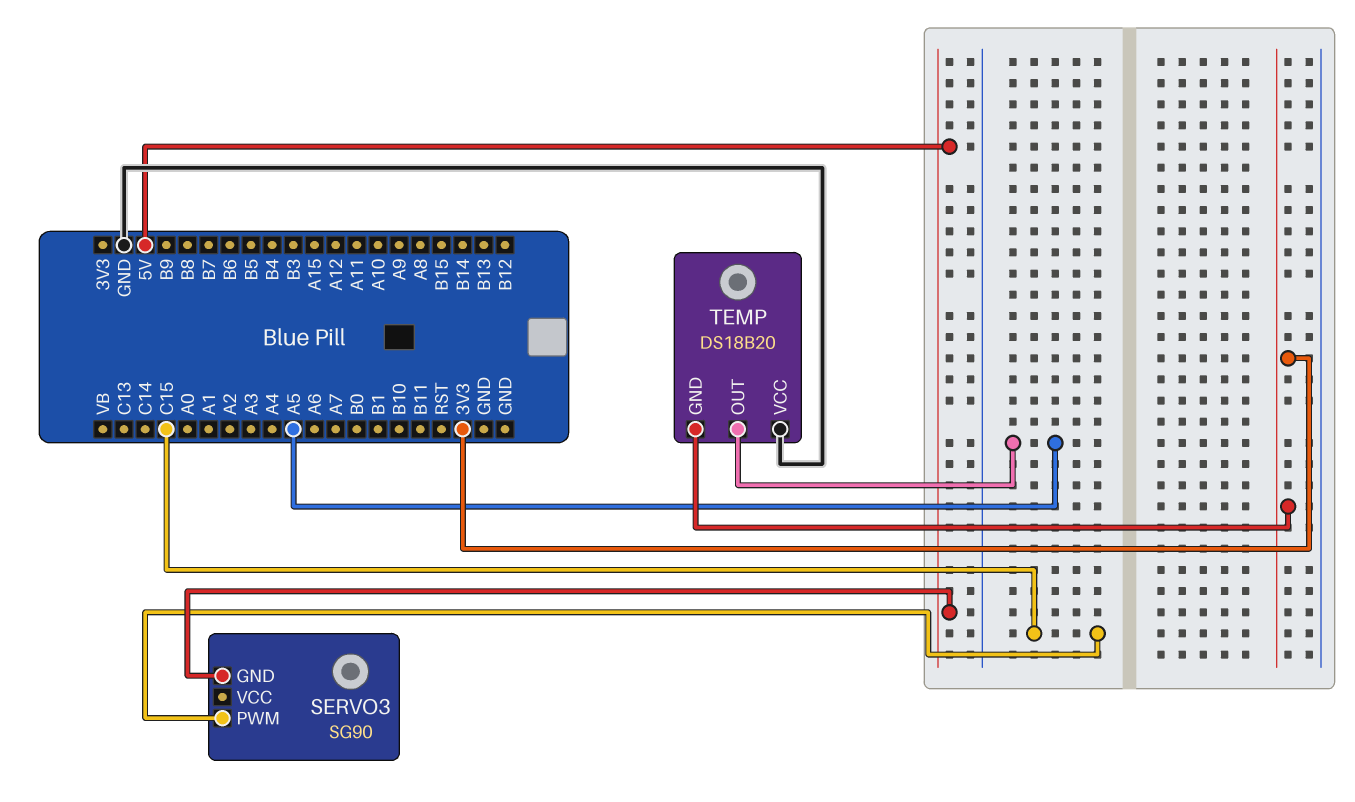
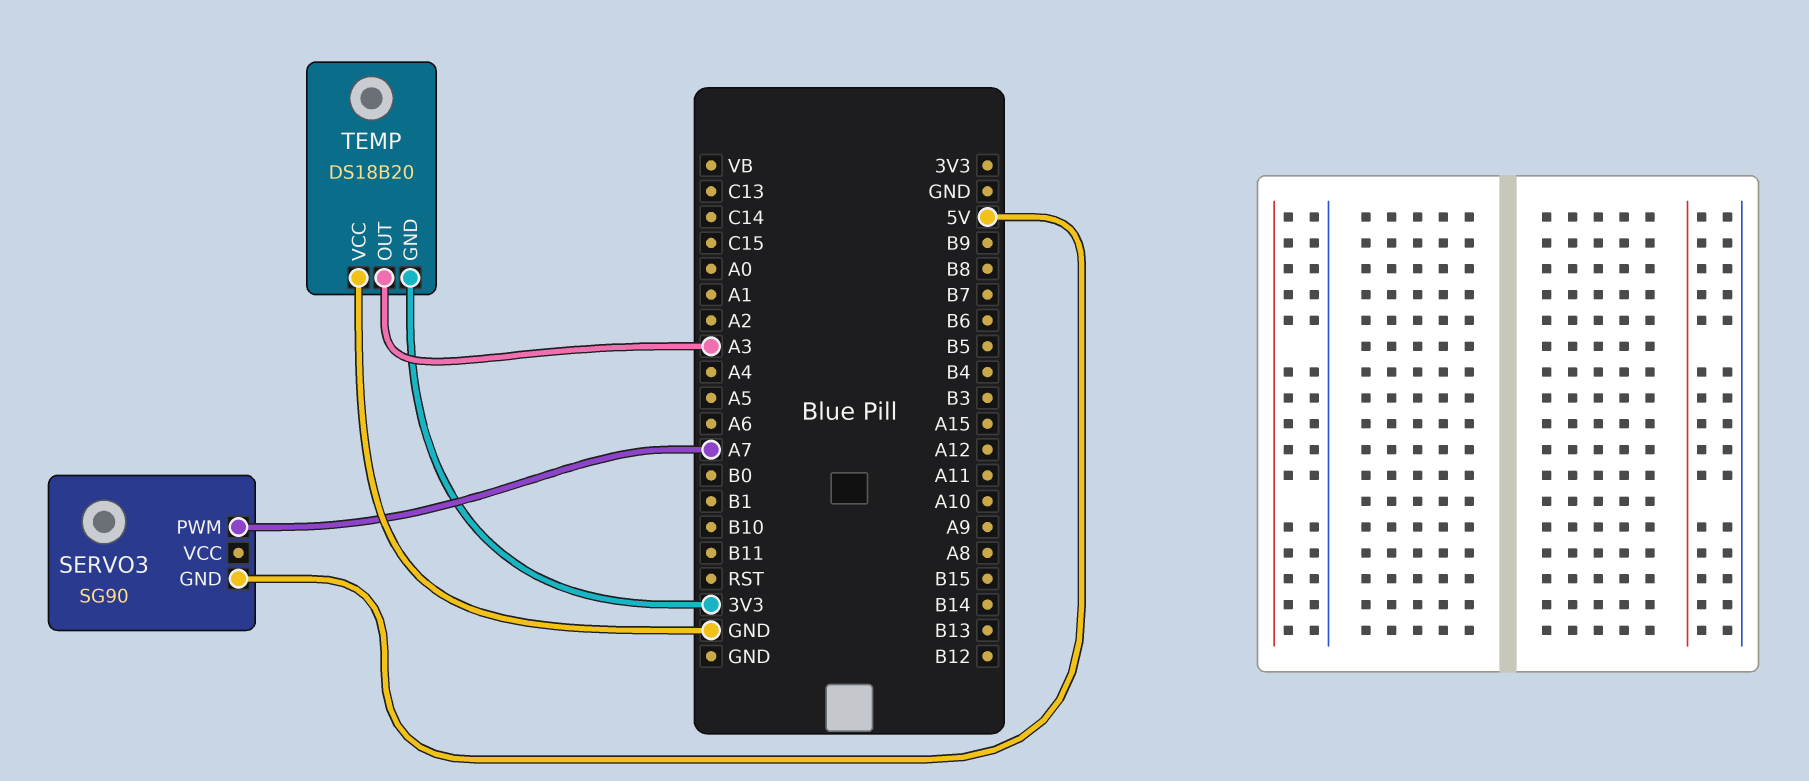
SERVO3 pin PWM: C15 -> A7
TEMP pin OUT: A5 -> A3

